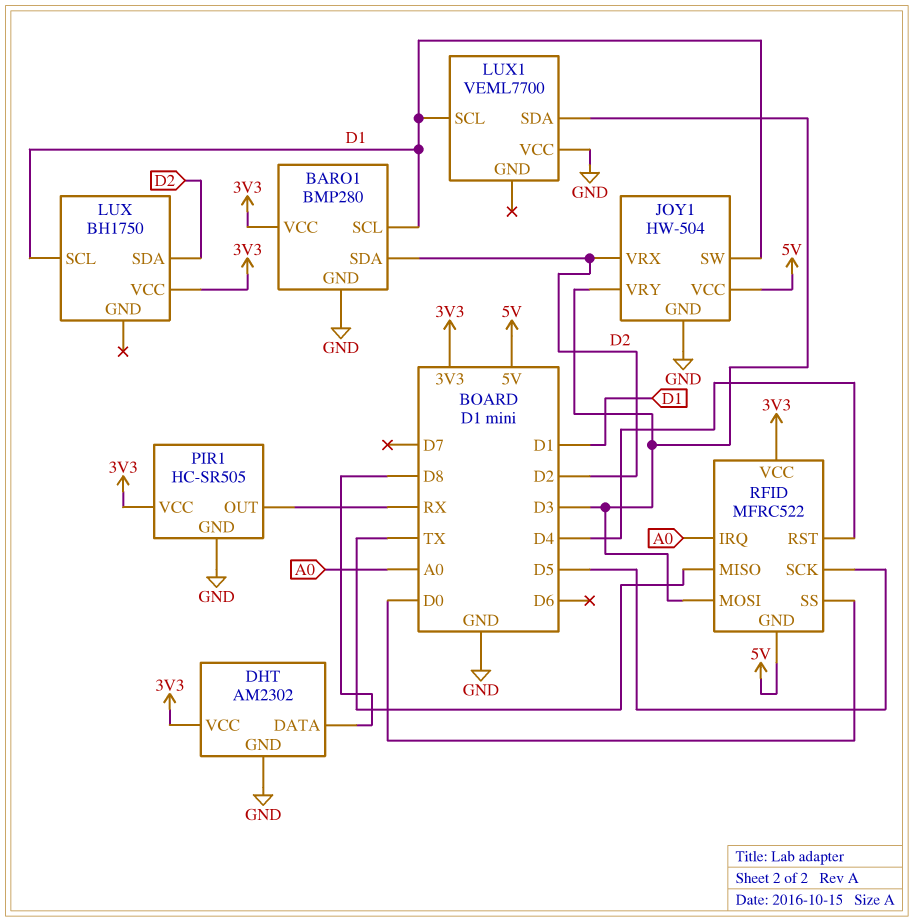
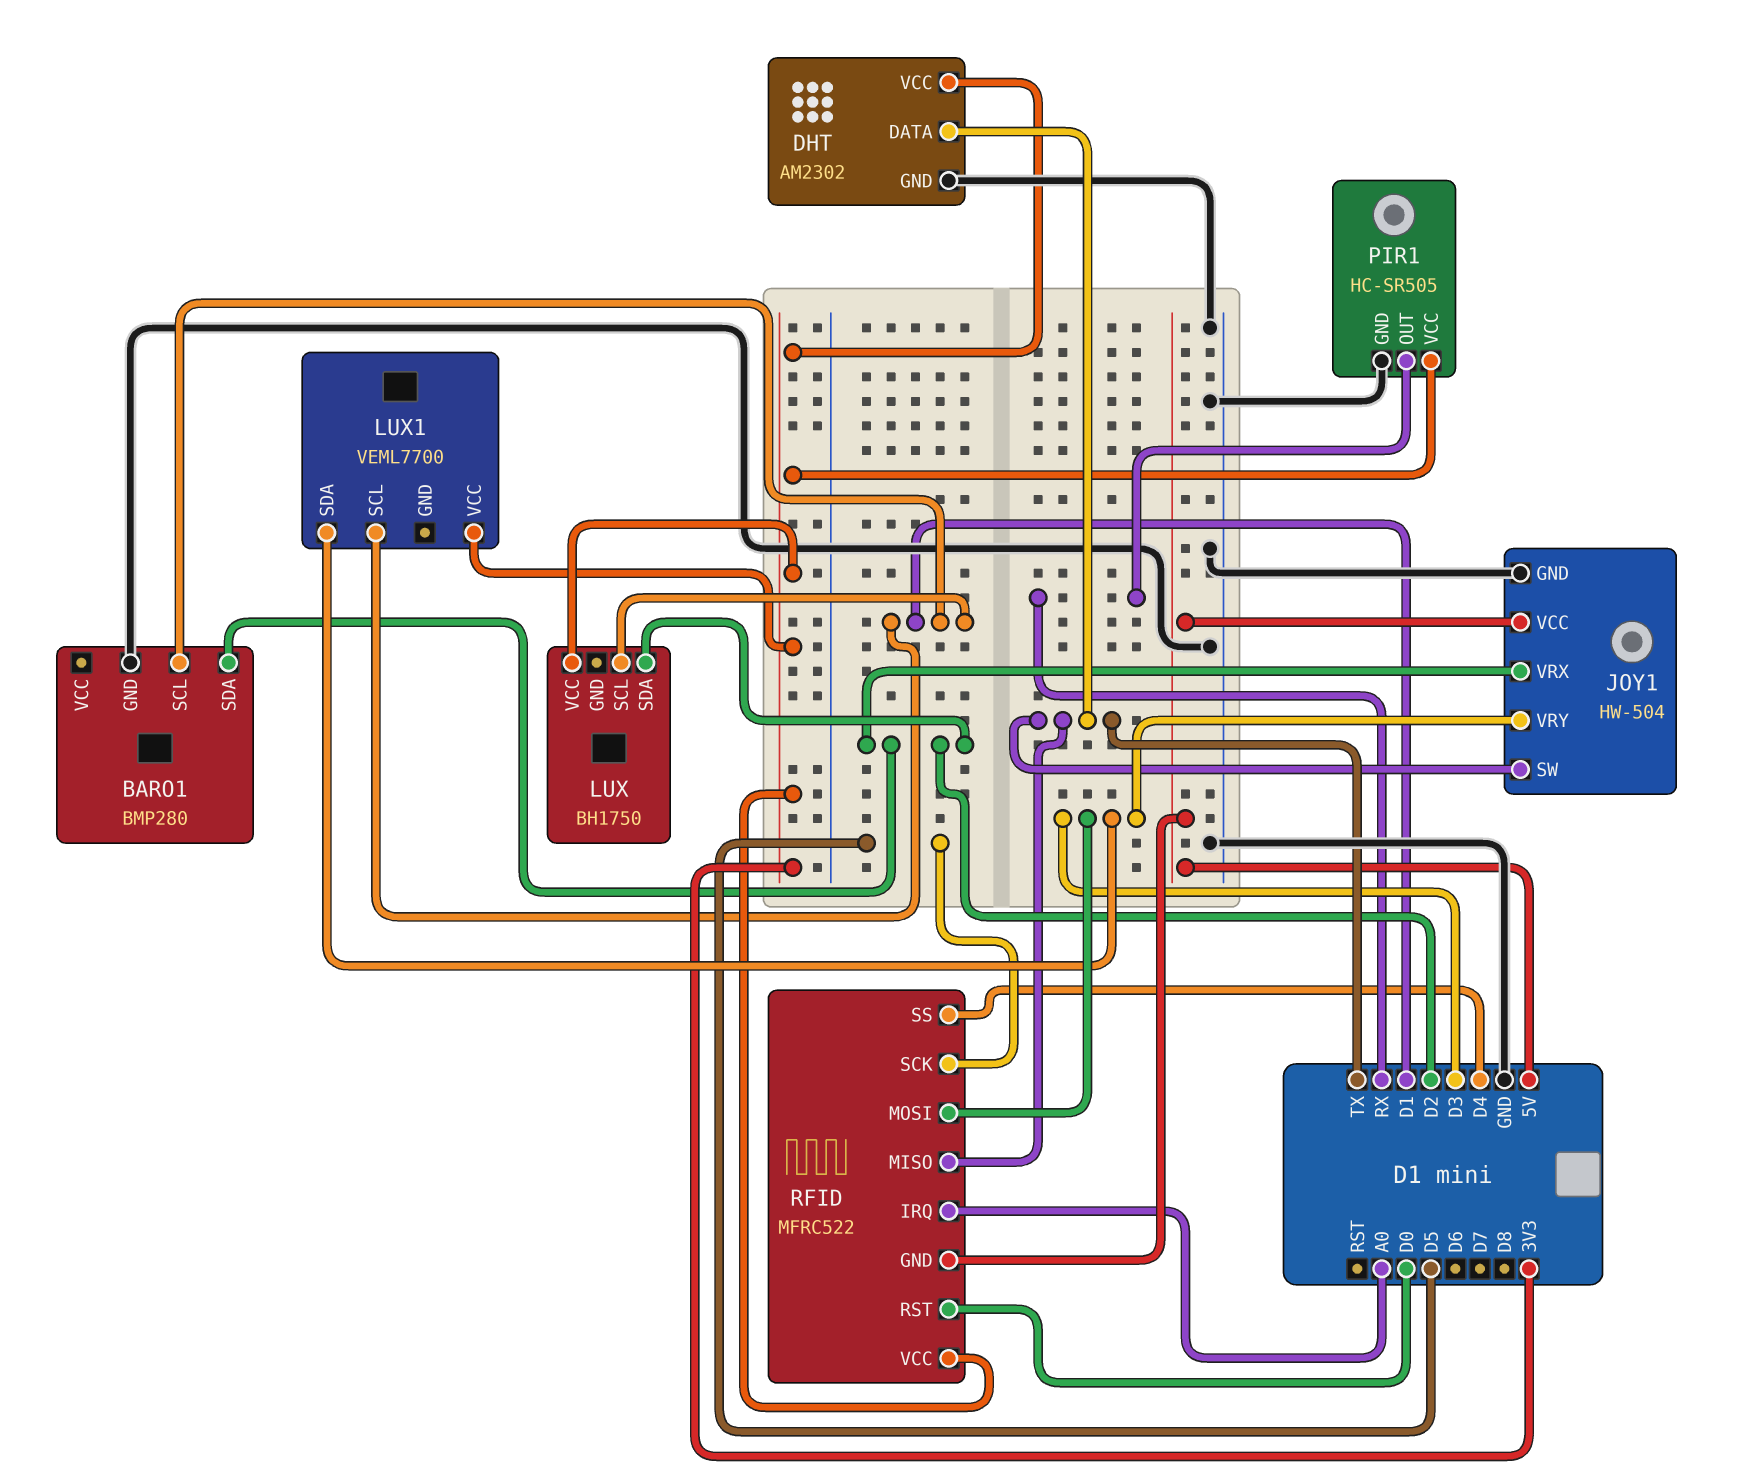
BARO1 pin VCC: 3V3 -> none
DHT pin DATA: D8 -> TX
JOY1 pin SW: D1 -> TX
LUX1 pin VCC: GND -> 3V3
RFID pin RST: D4 -> D0
RFID pin SS: D0 -> D4

